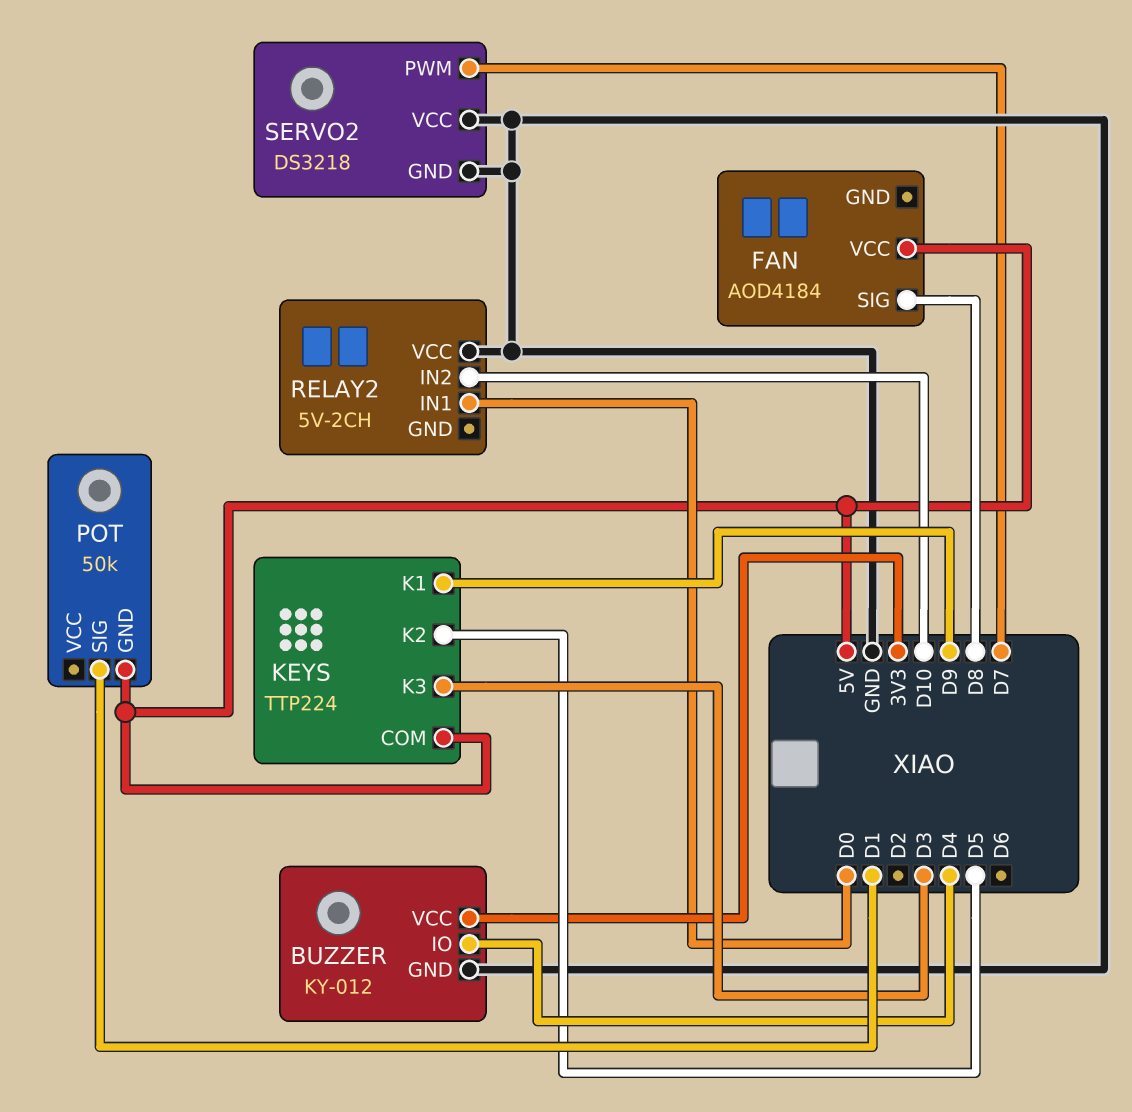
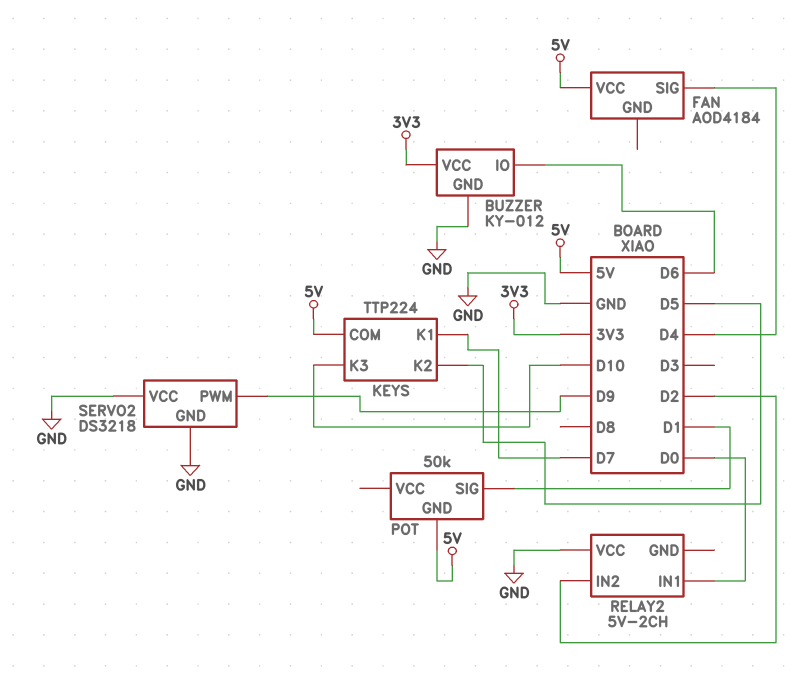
BUZZER pin IO: D4 -> D6
FAN pin SIG: D8 -> D4
KEYS pin K1: D9 -> D7
KEYS pin K3: D3 -> D10
RELAY2 pin IN2: D10 -> D2
SERVO2 pin PWM: D7 -> D9

